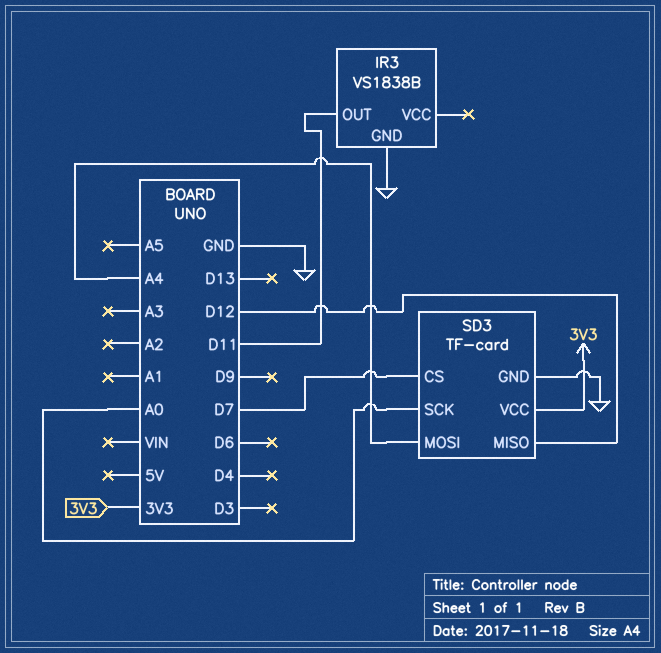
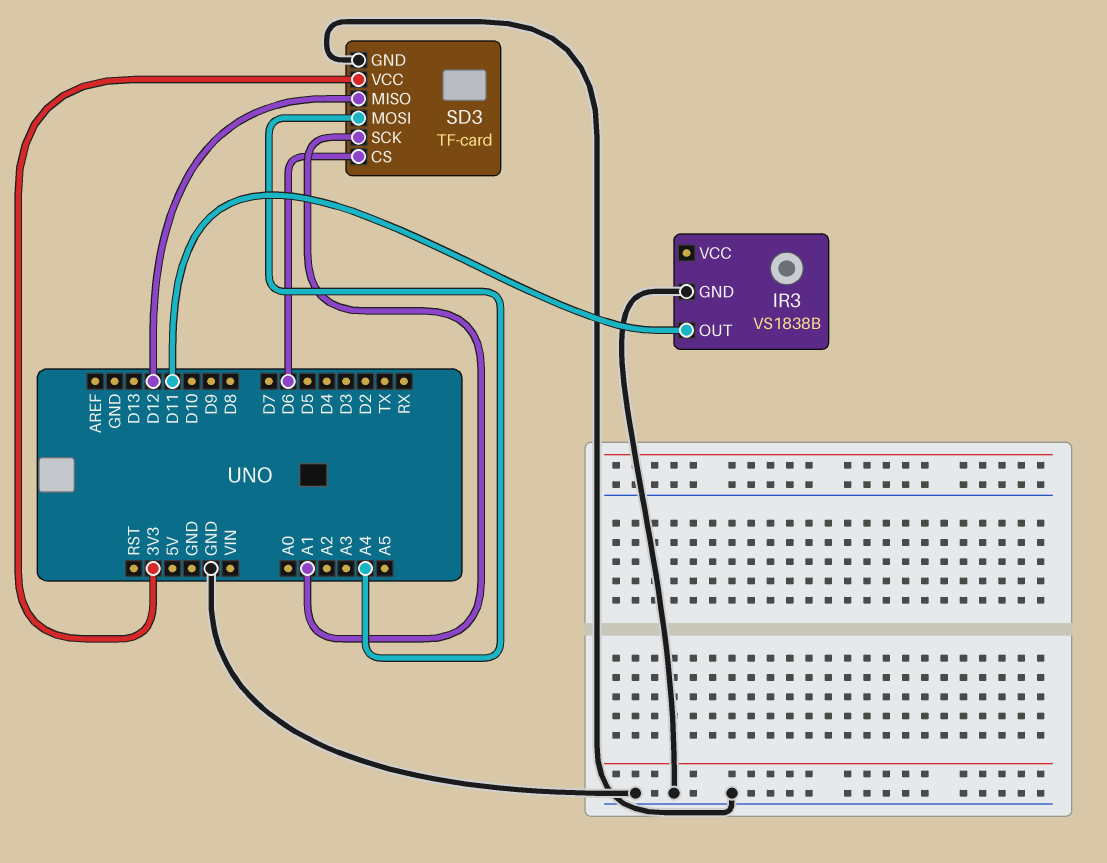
SD3 pin CS: D7 -> D6
SD3 pin SCK: A0 -> A1

